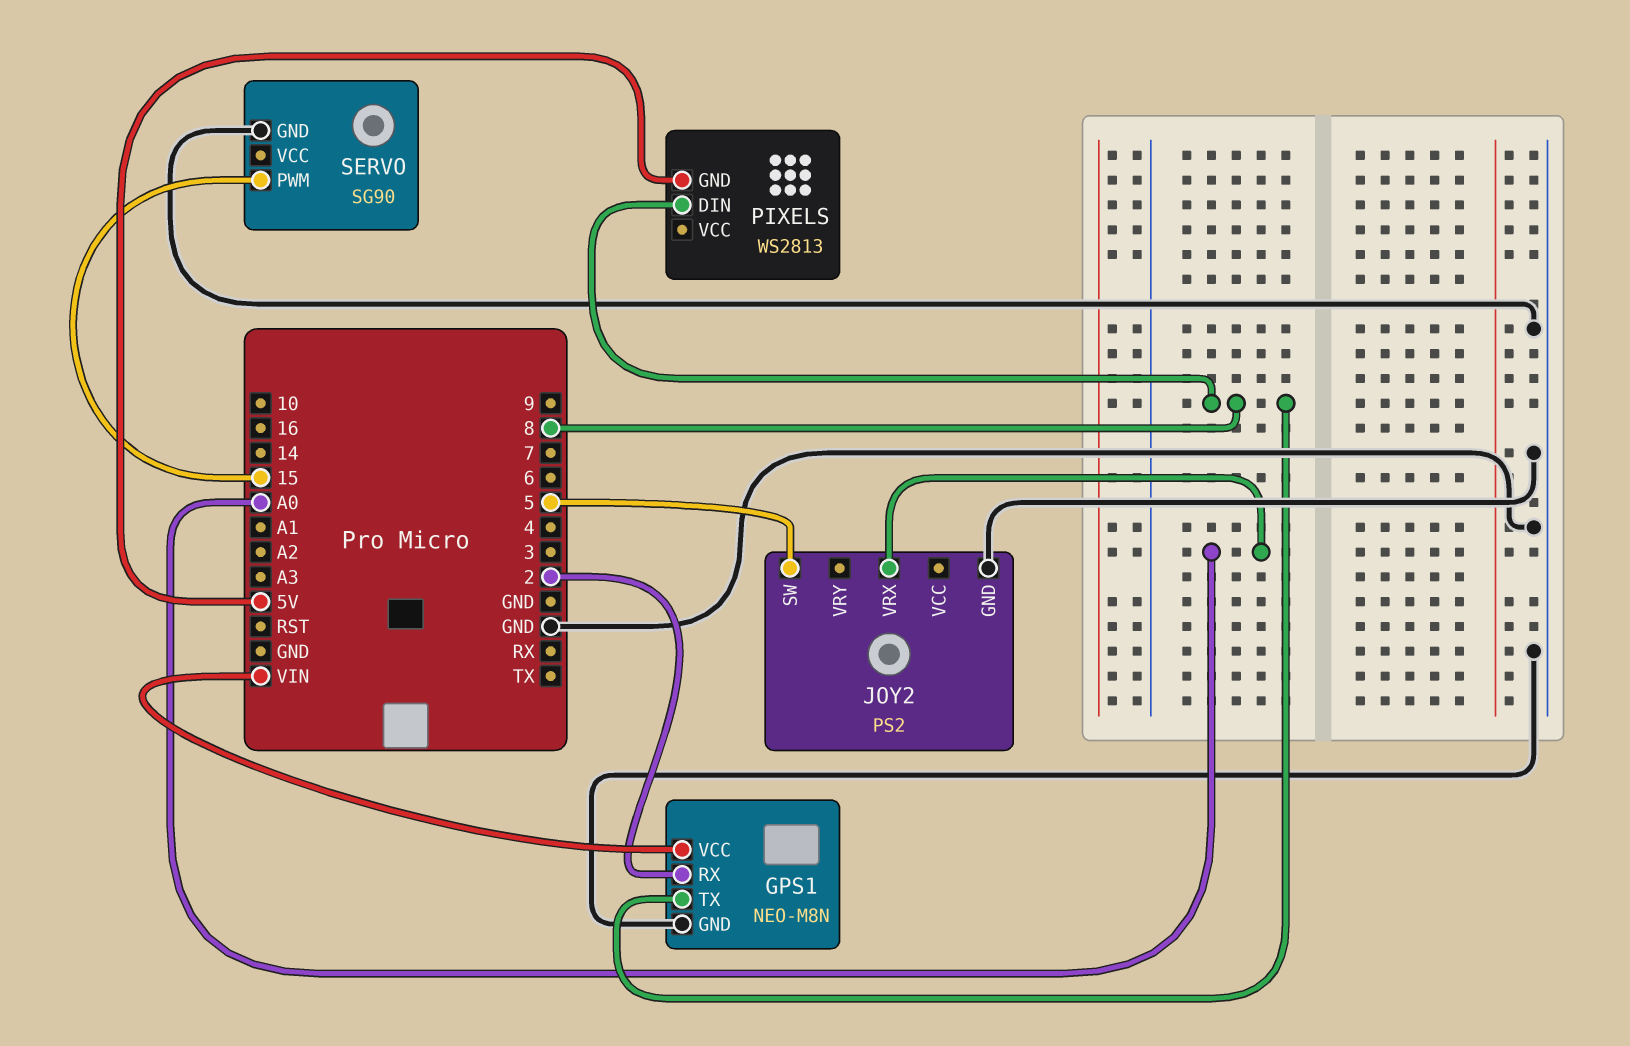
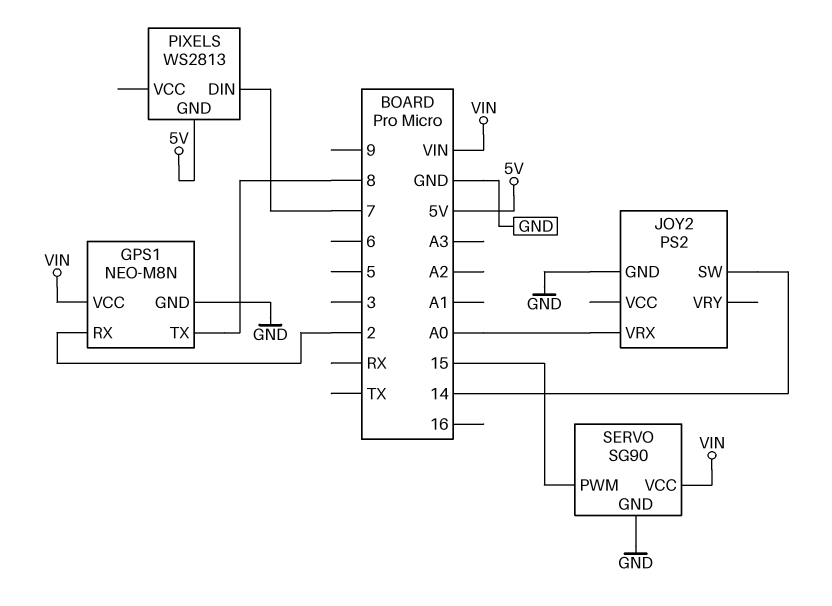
JOY2 pin SW: 5 -> 14
PIXELS pin DIN: 8 -> 7
SERVO pin VCC: none -> VIN

